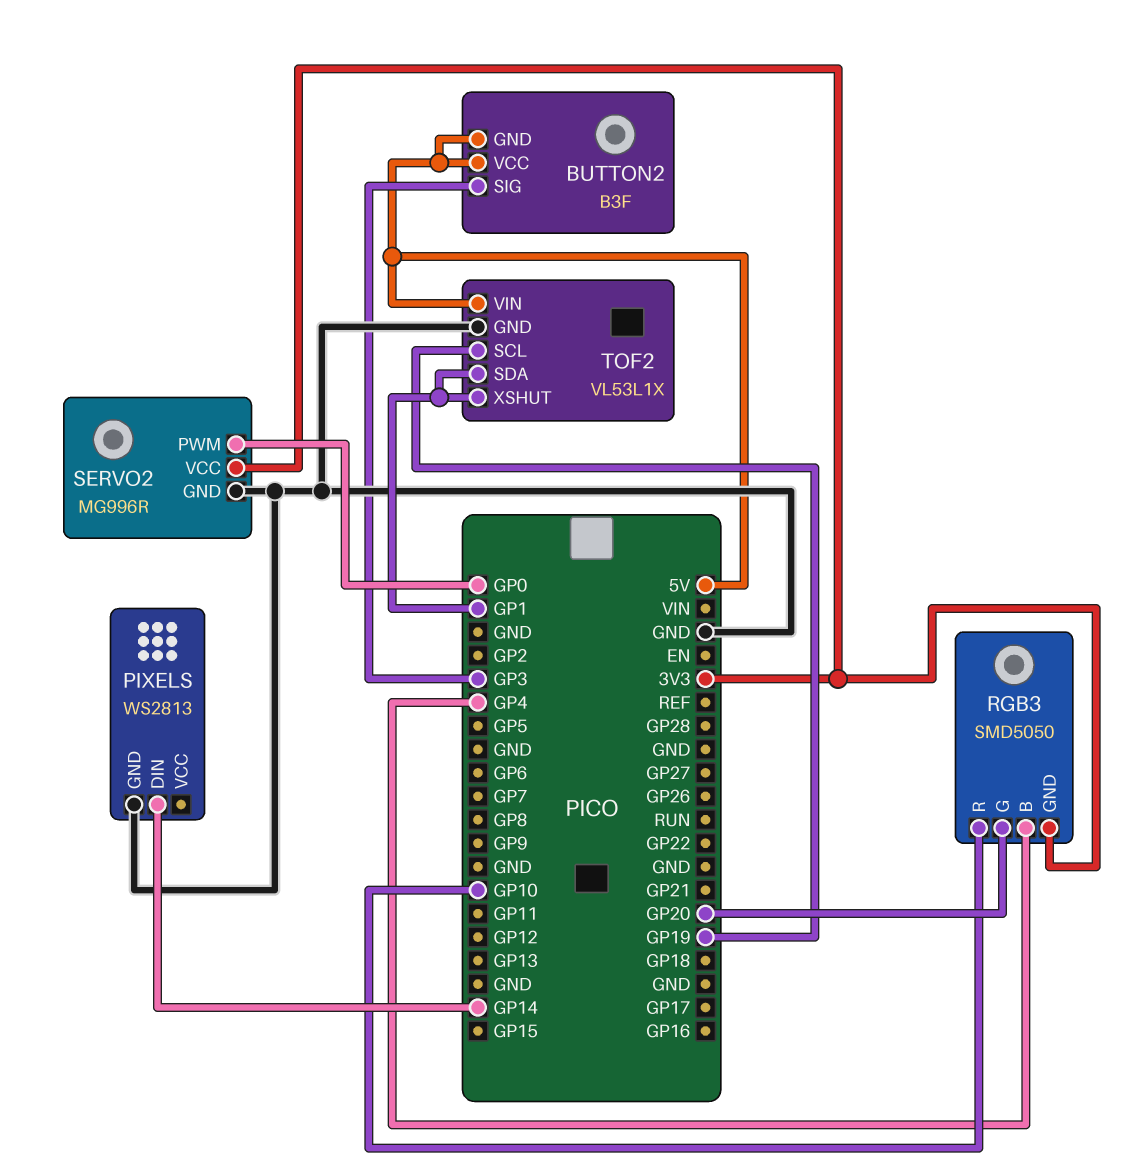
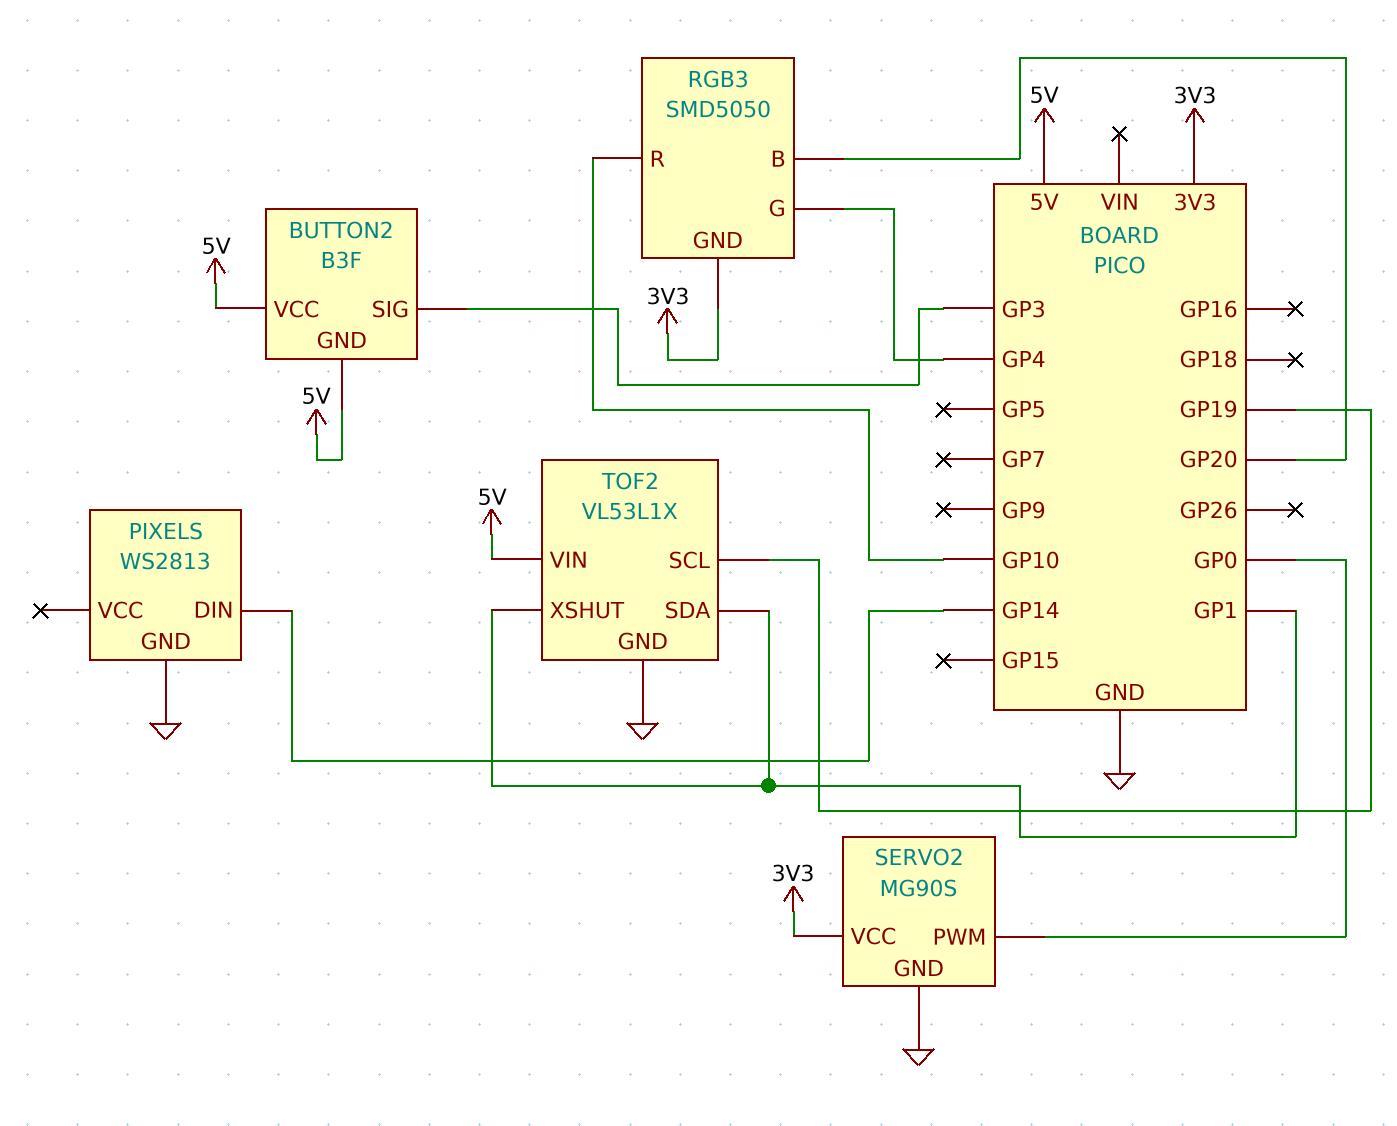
RGB3 pin B: GP4 -> GP20
RGB3 pin G: GP20 -> GP4
SERVO2: MG996R -> MG90S

